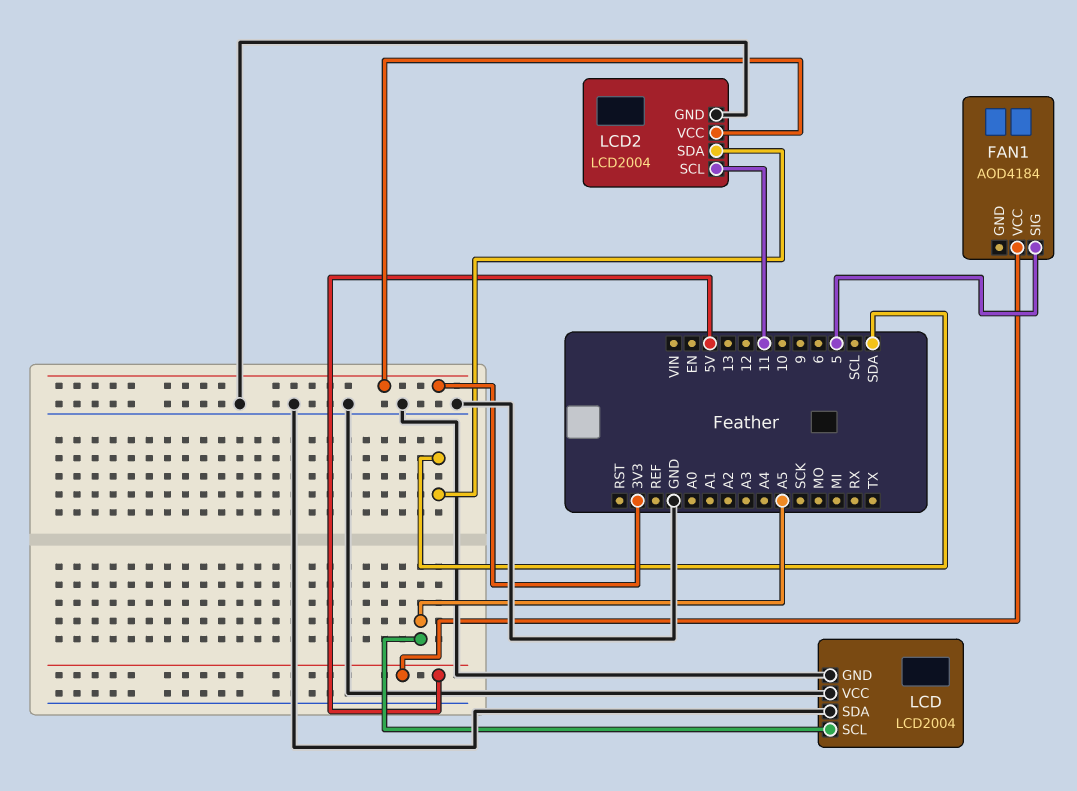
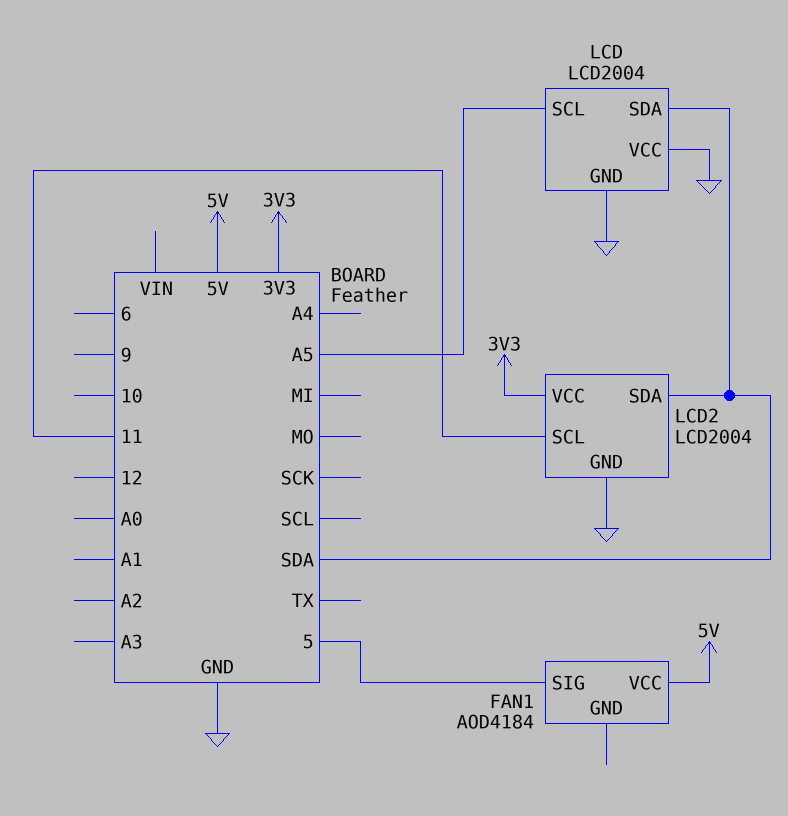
LCD pin SDA: GND -> SDA

